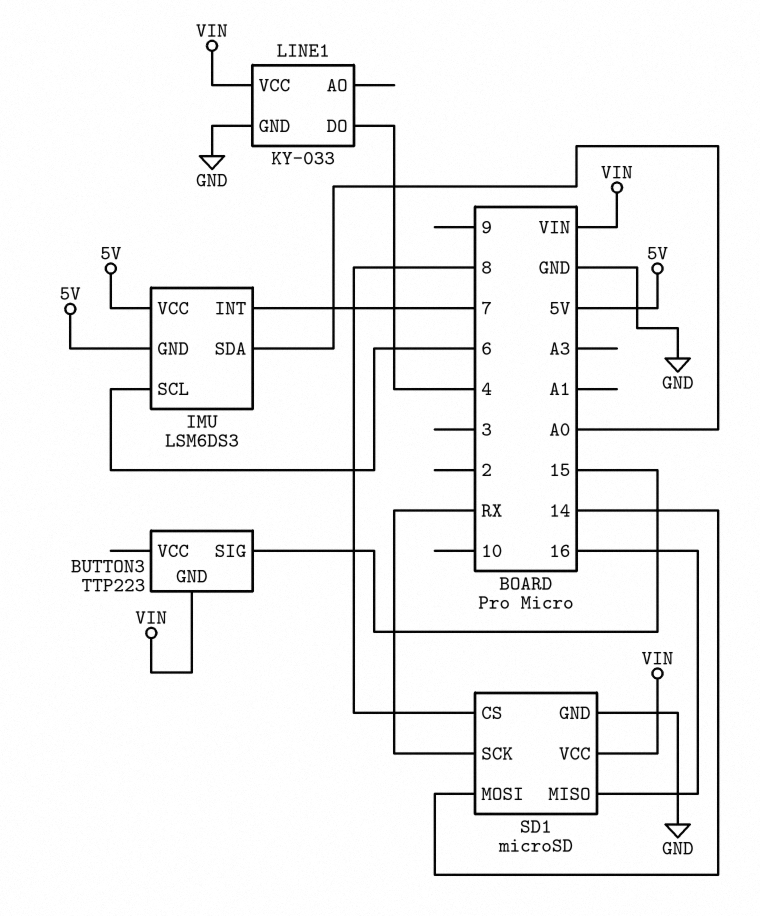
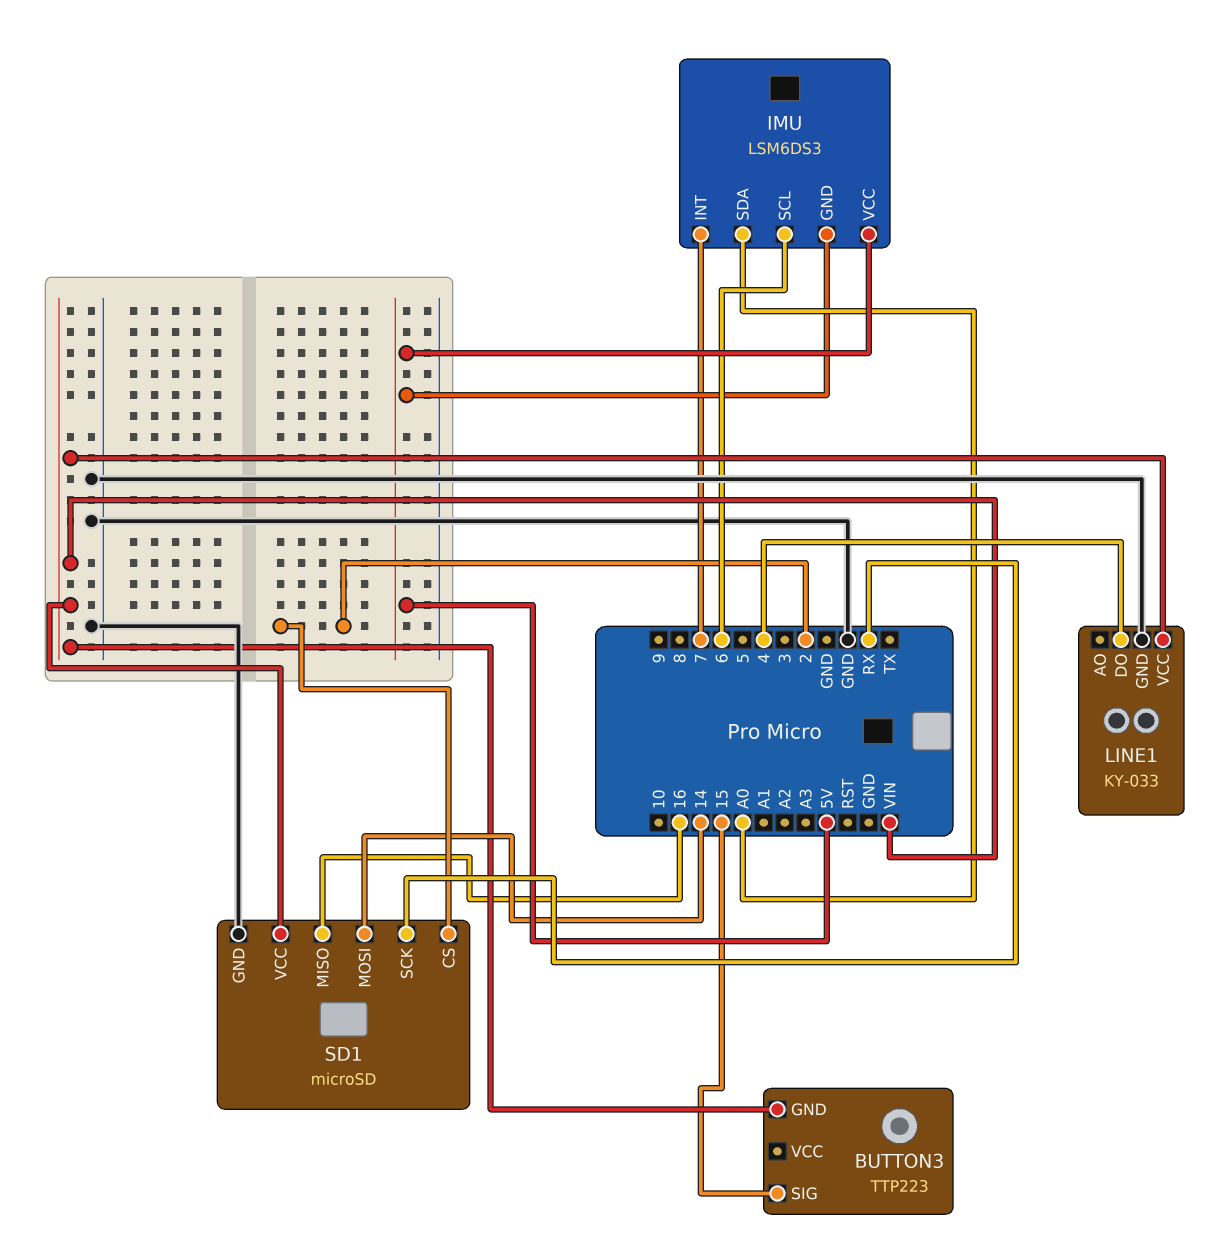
SD1 pin CS: 8 -> 2

